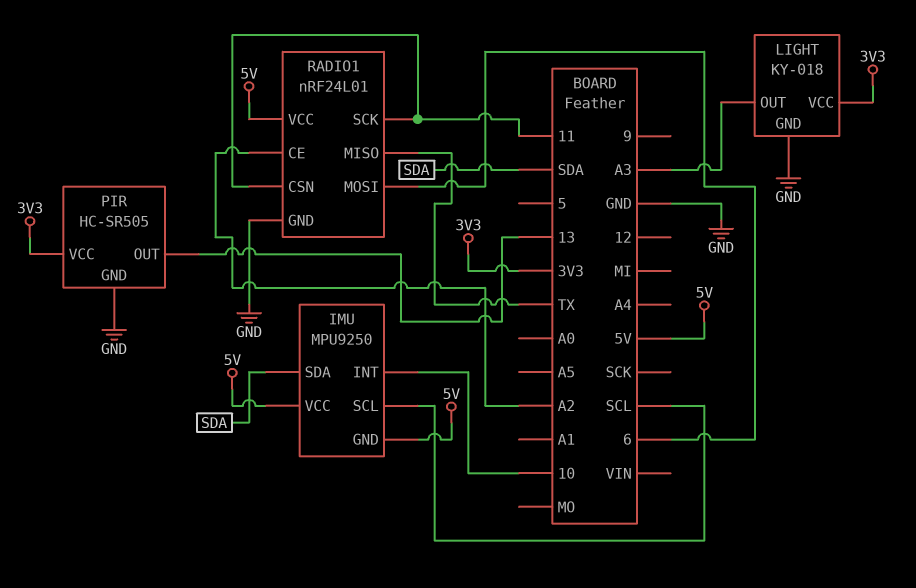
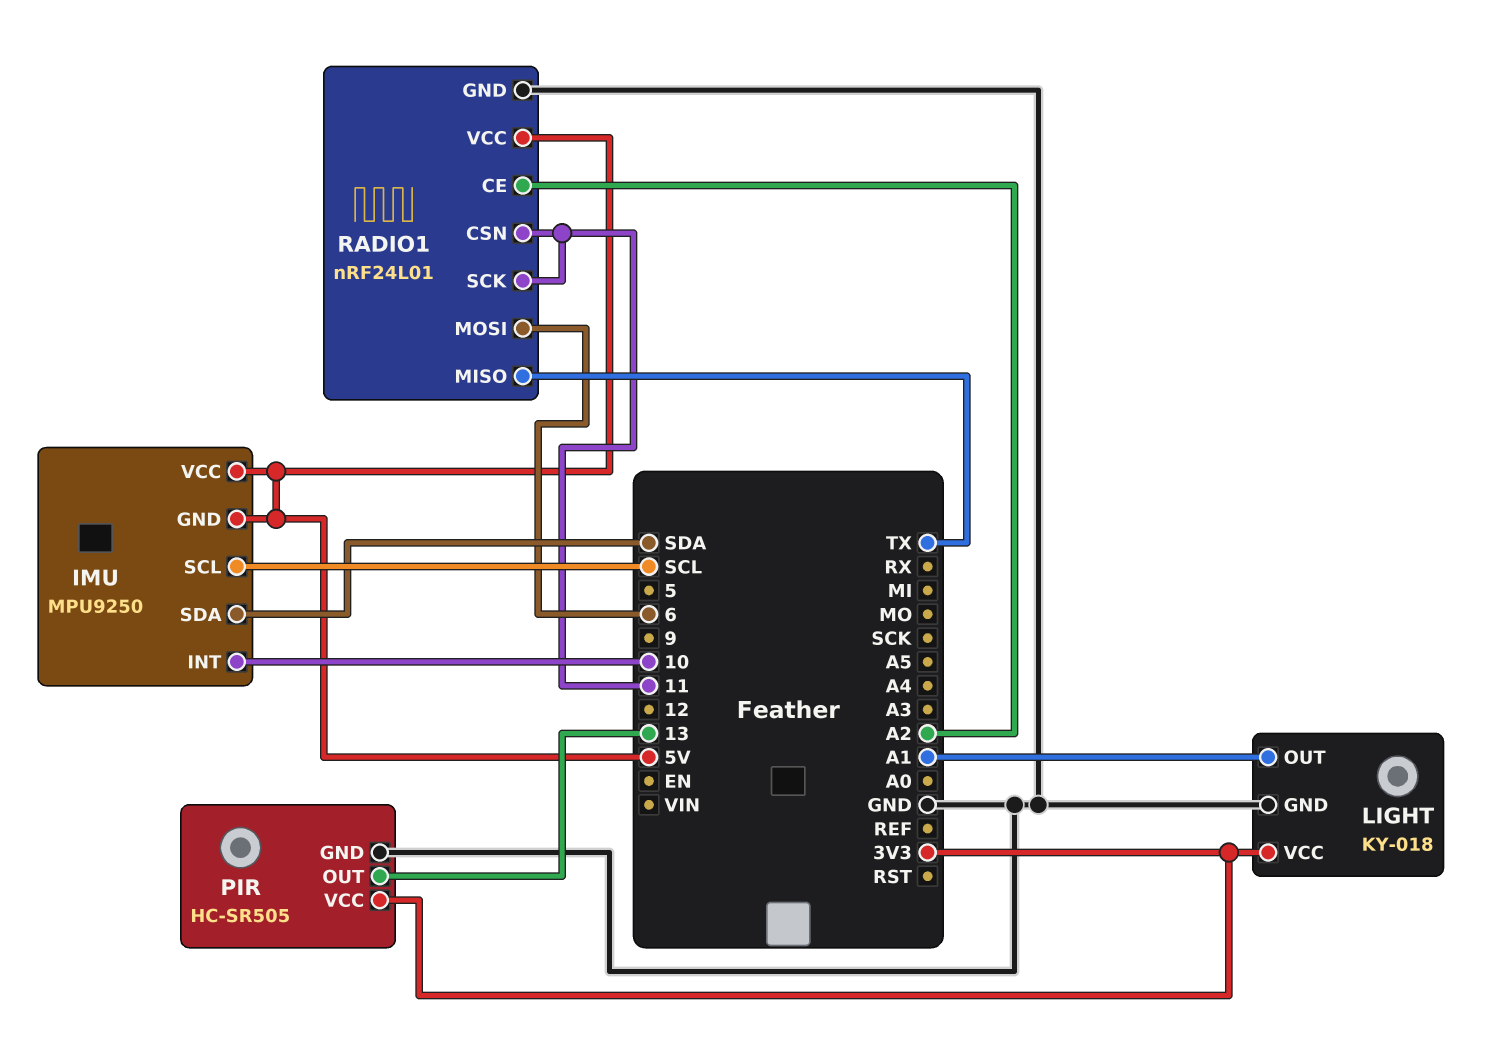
LIGHT pin OUT: A3 -> A1

